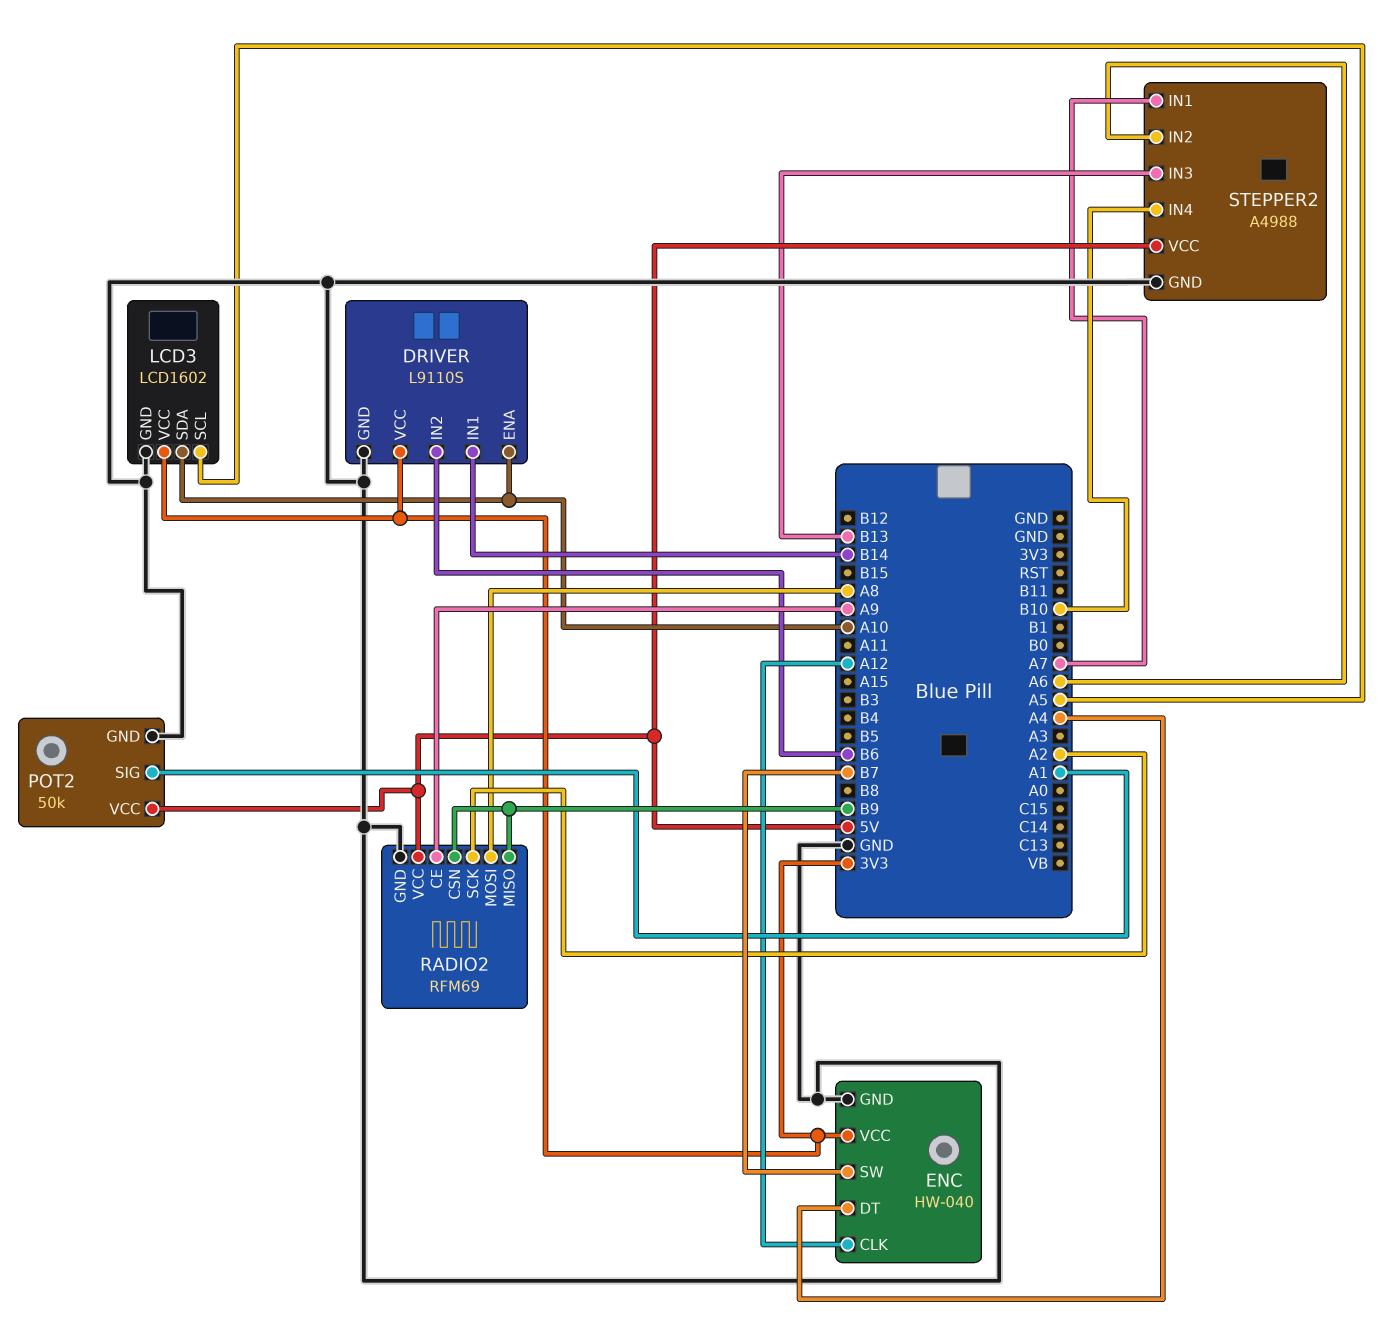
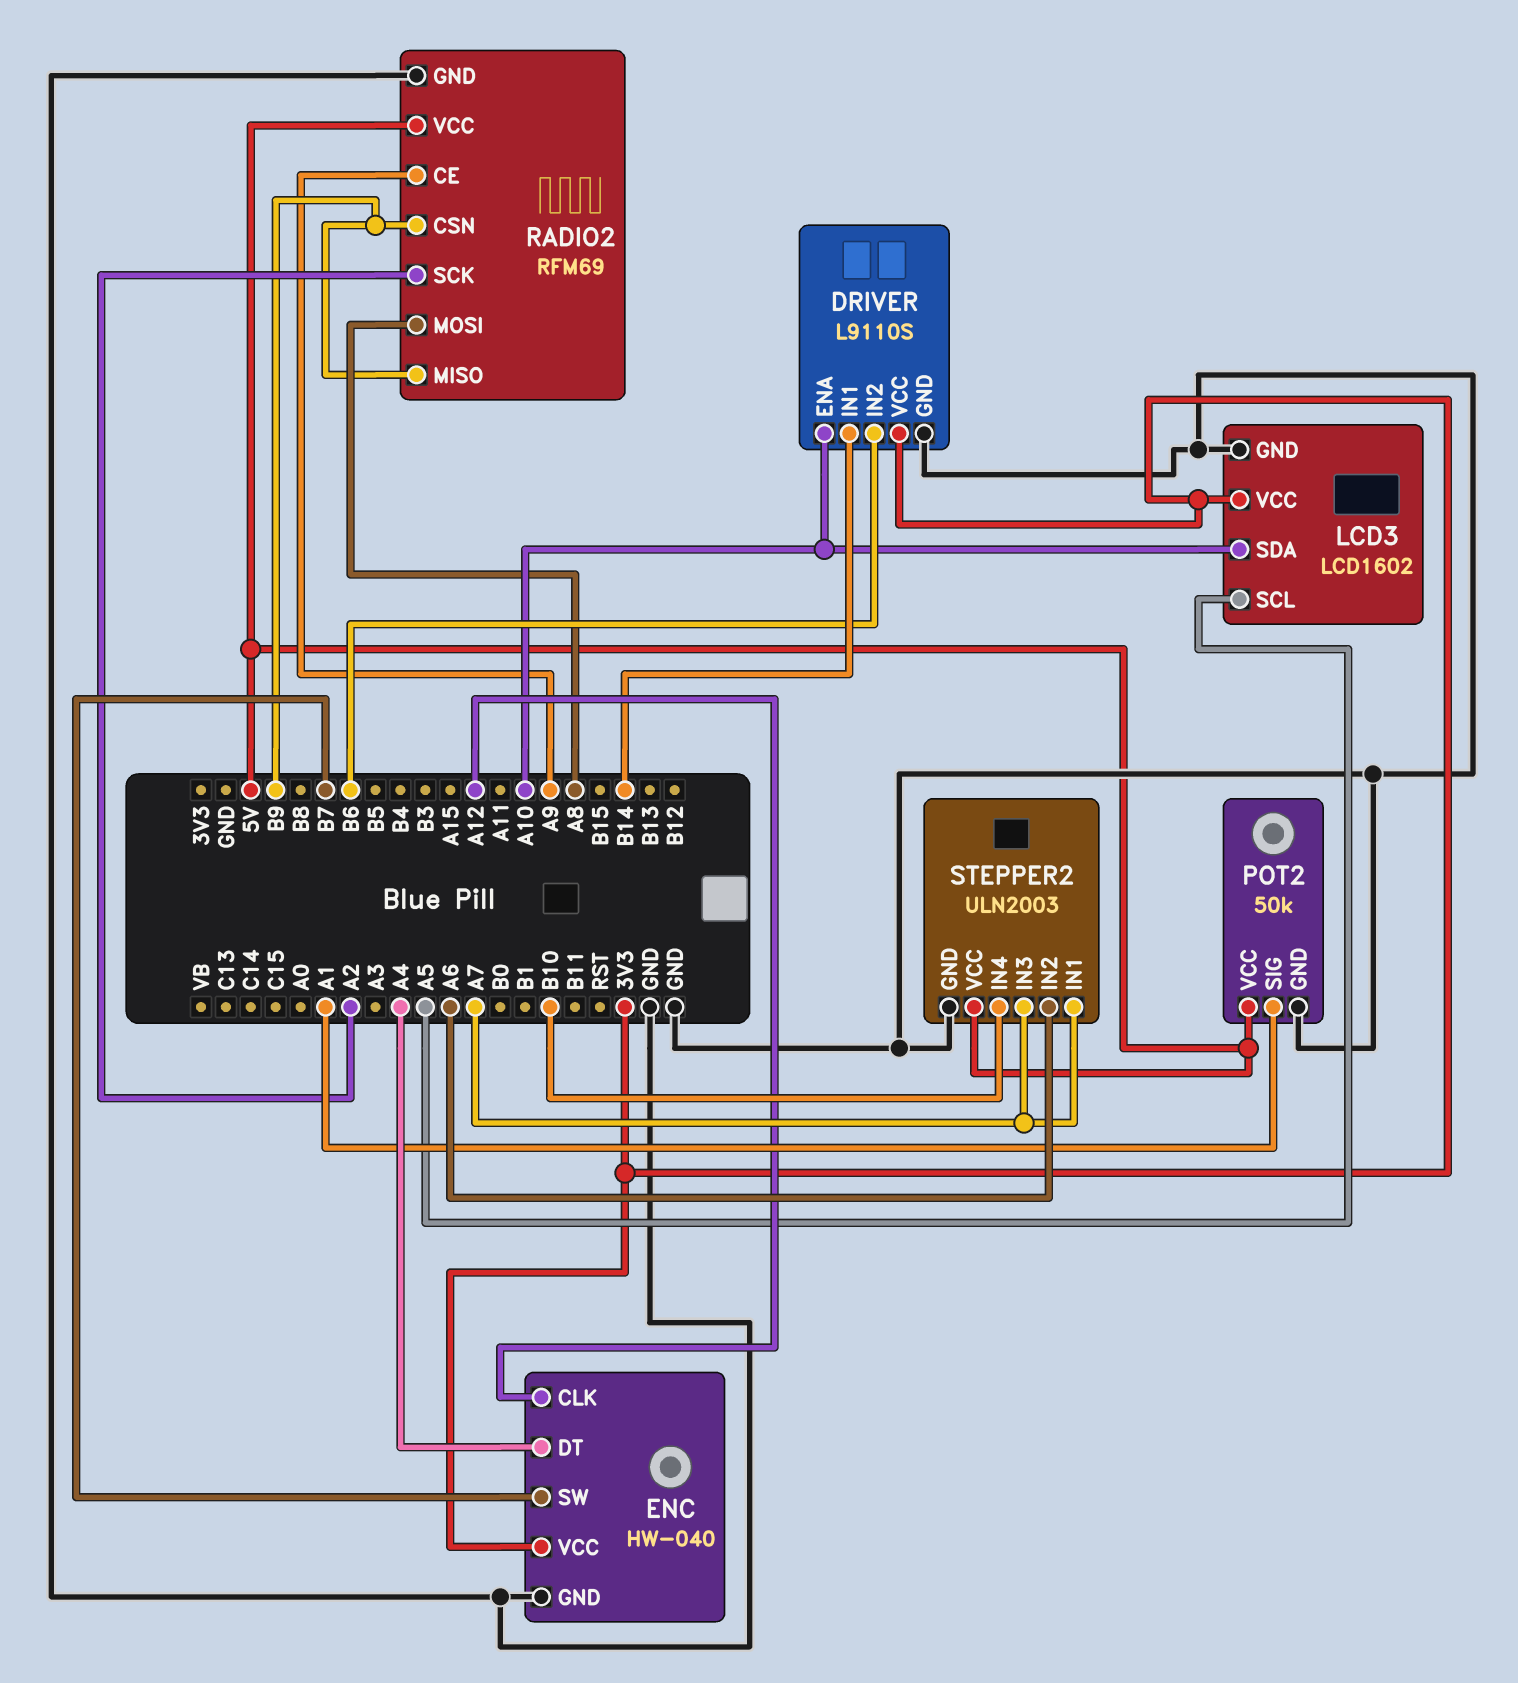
STEPPER2: A4988 -> ULN2003
STEPPER2 pin IN3: B13 -> A7

